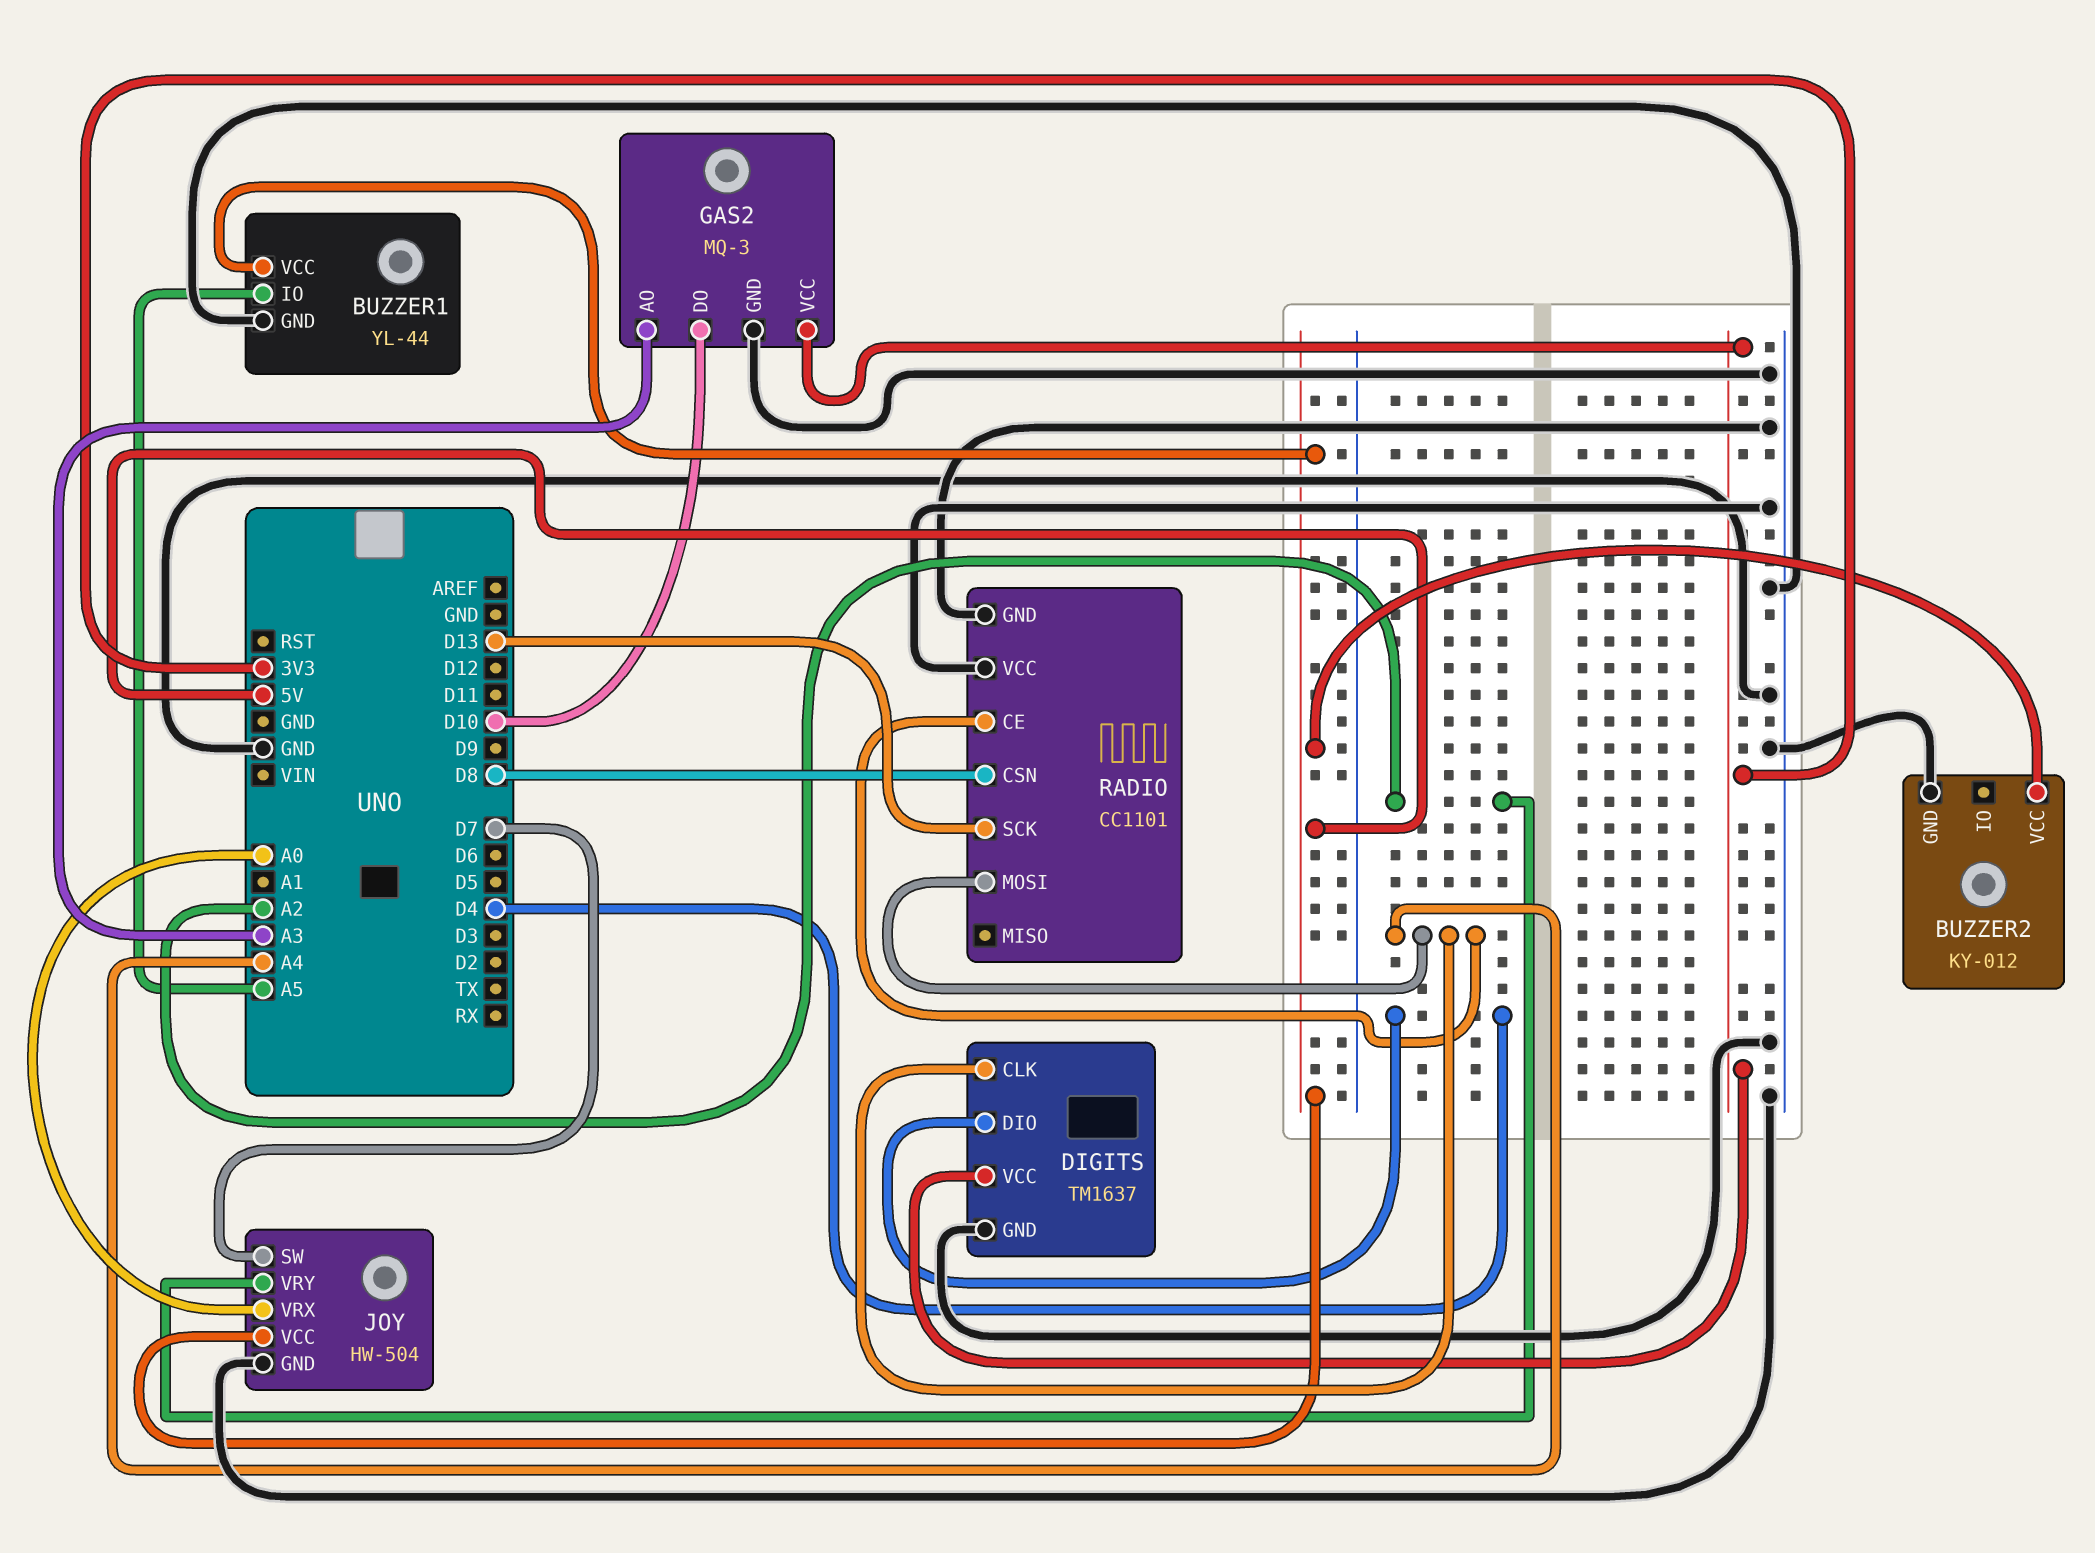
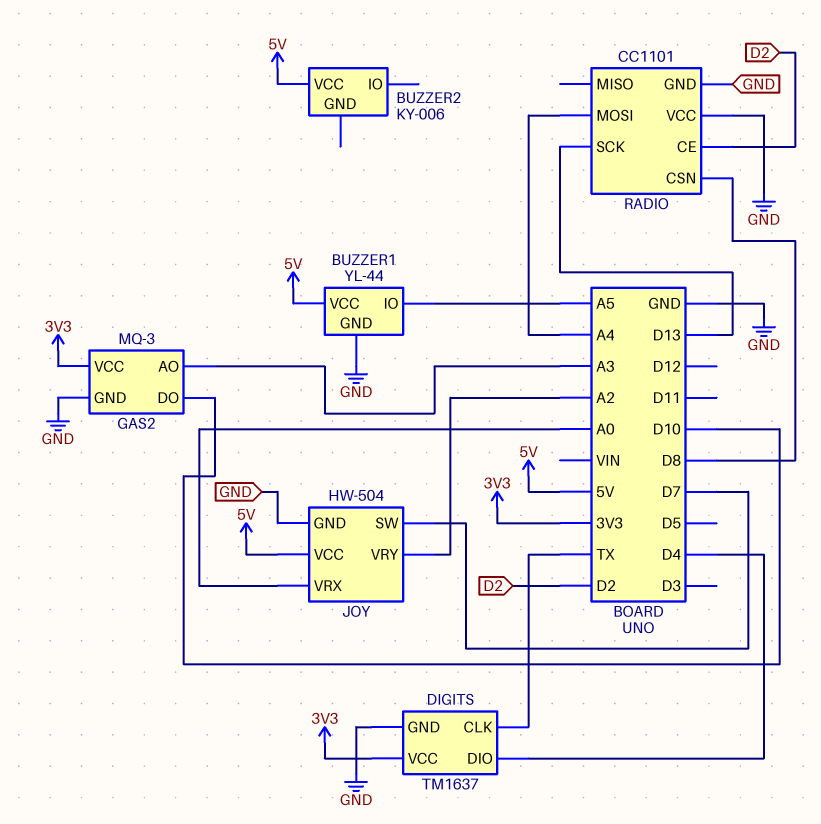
BUZZER2: KY-012 -> KY-006
BUZZER2 pin GND: GND -> none
DIGITS pin CLK: A4 -> TX
RADIO pin CE: A4 -> D2

